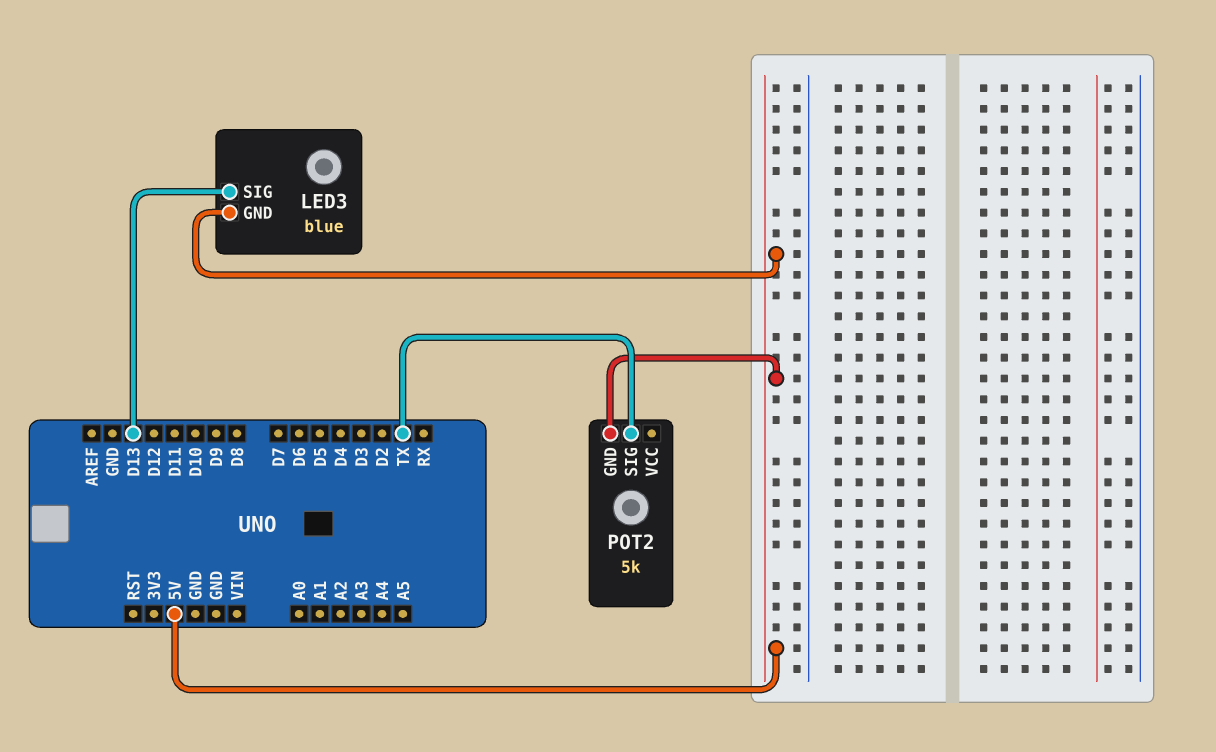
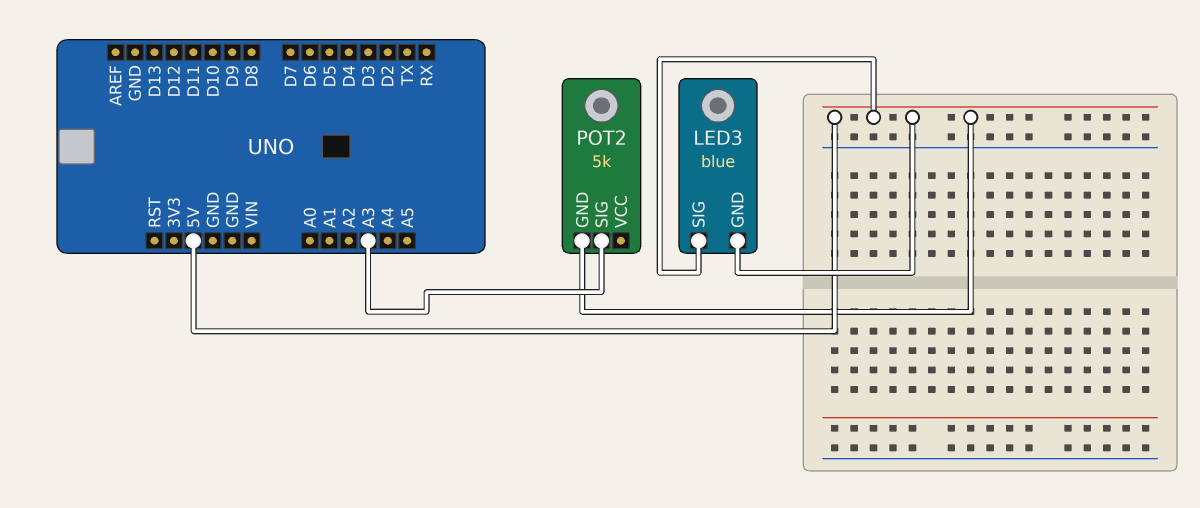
LED3 pin SIG: D13 -> 5V
POT2 pin SIG: TX -> A3

